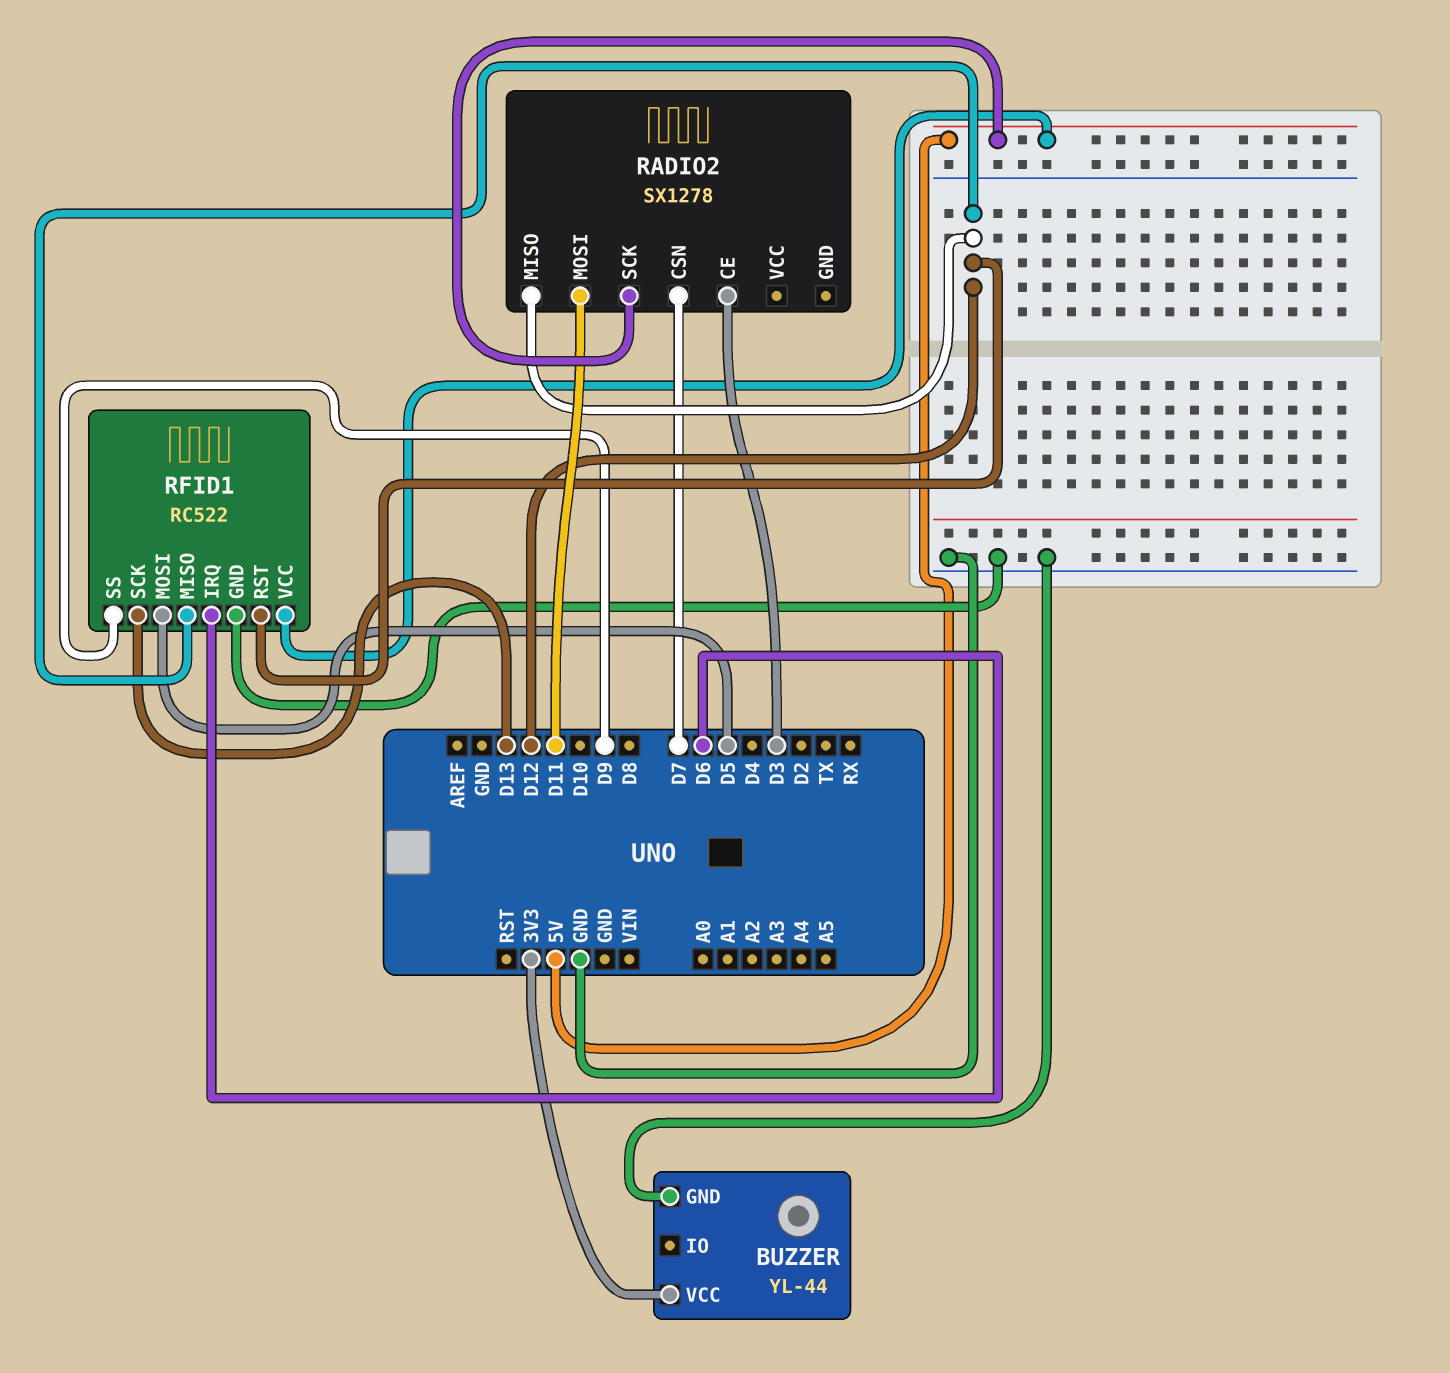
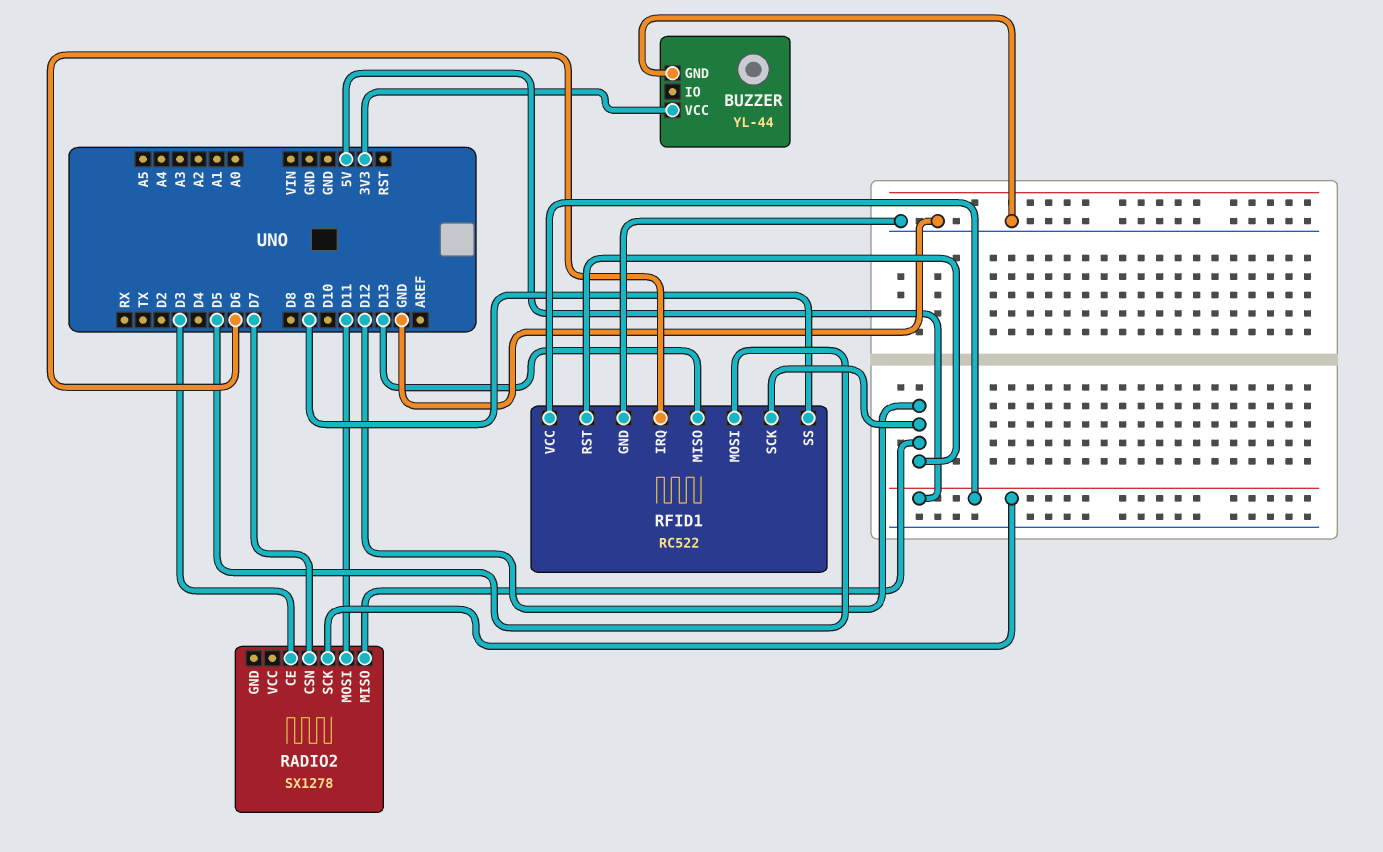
RFID1 pin MISO: D12 -> D13
RFID1 pin SCK: D13 -> D12

